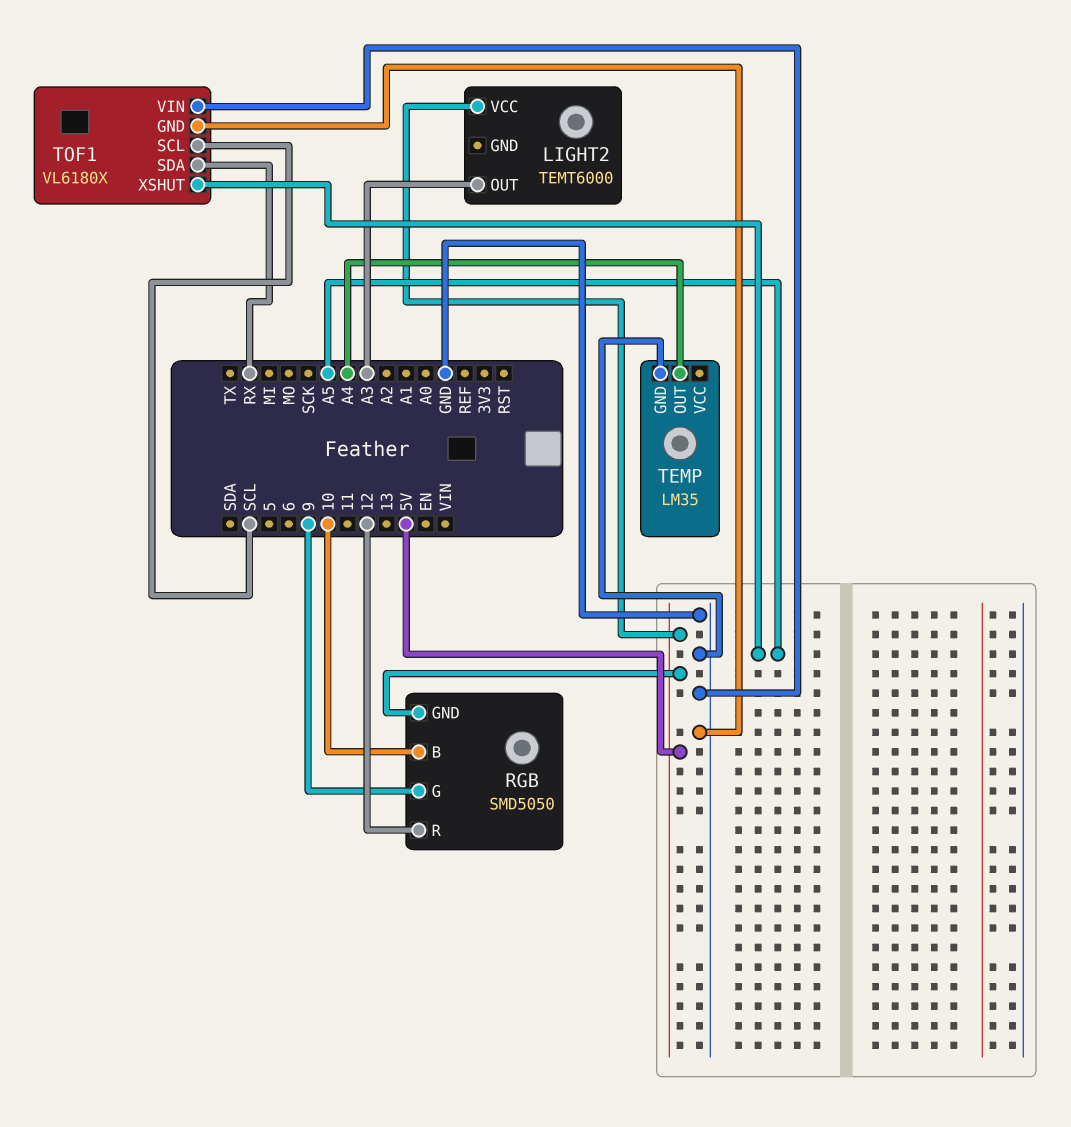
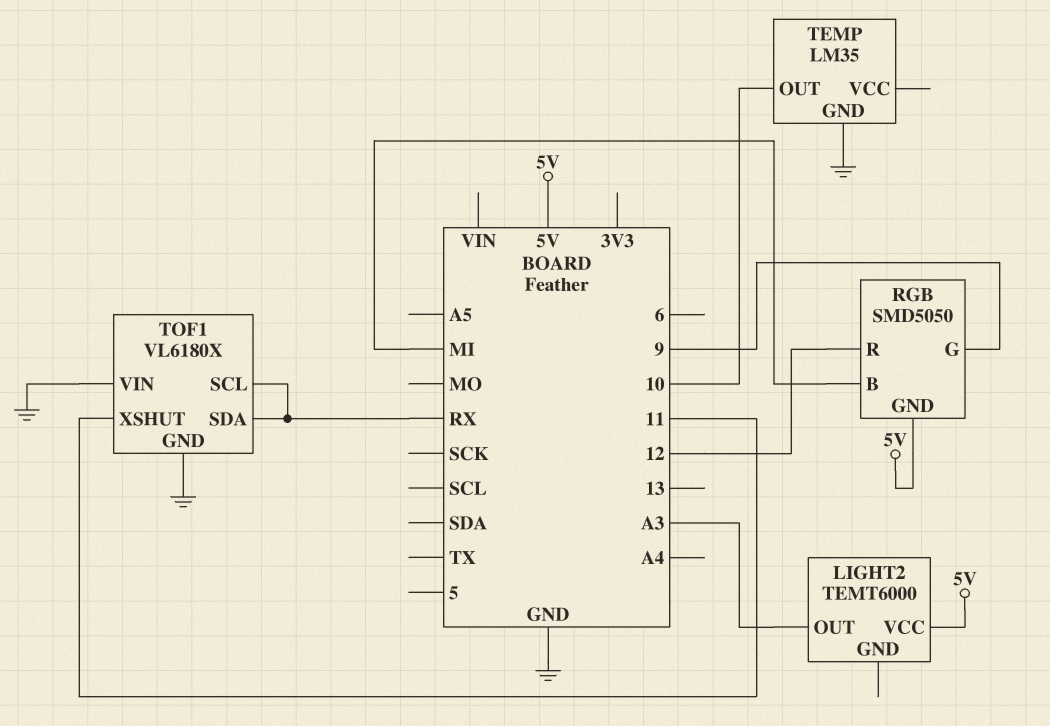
RGB pin B: 10 -> MI
TEMP pin OUT: A4 -> 10
TOF1 pin SCL: SCL -> RX
TOF1 pin XSHUT: A5 -> 11

